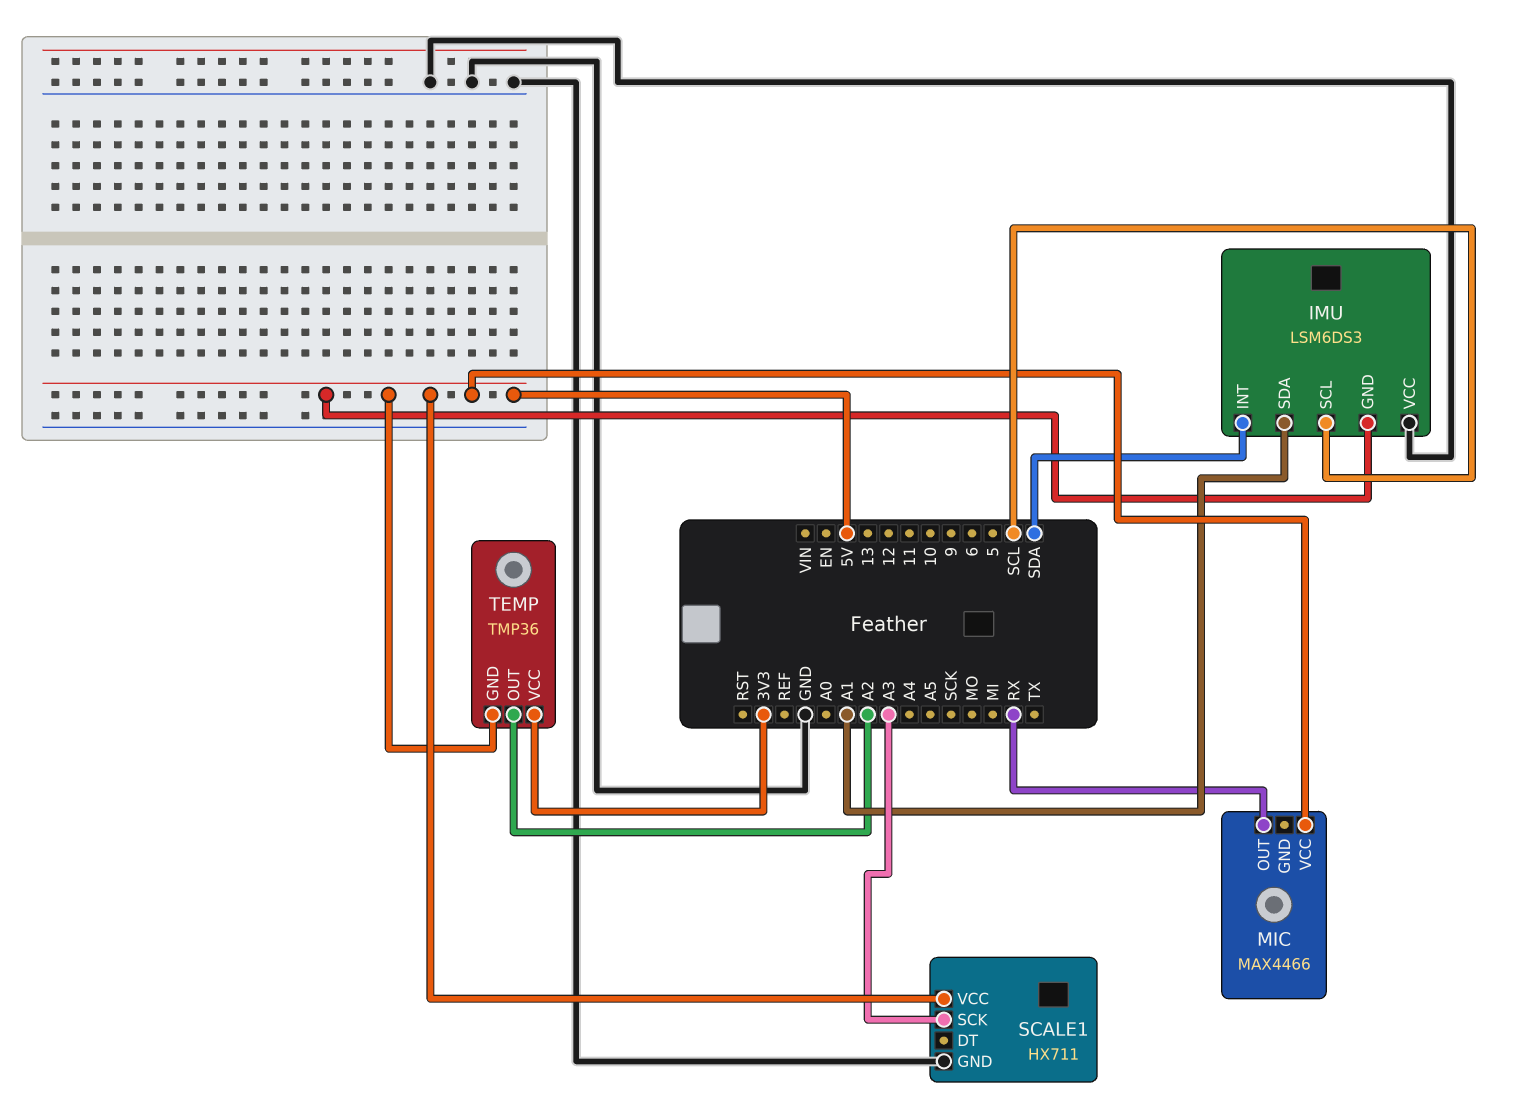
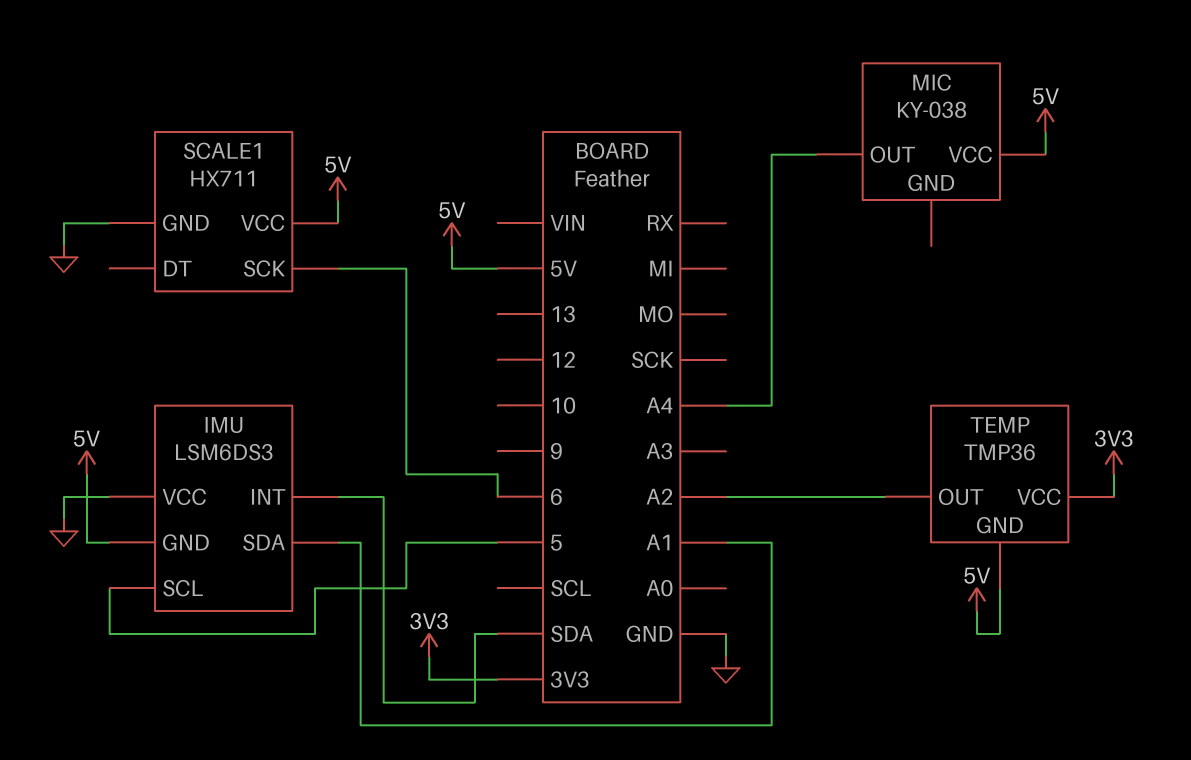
IMU pin SCL: SCL -> 5
MIC: MAX4466 -> KY-038
MIC pin OUT: RX -> A4
SCALE1 pin SCK: A3 -> 6

